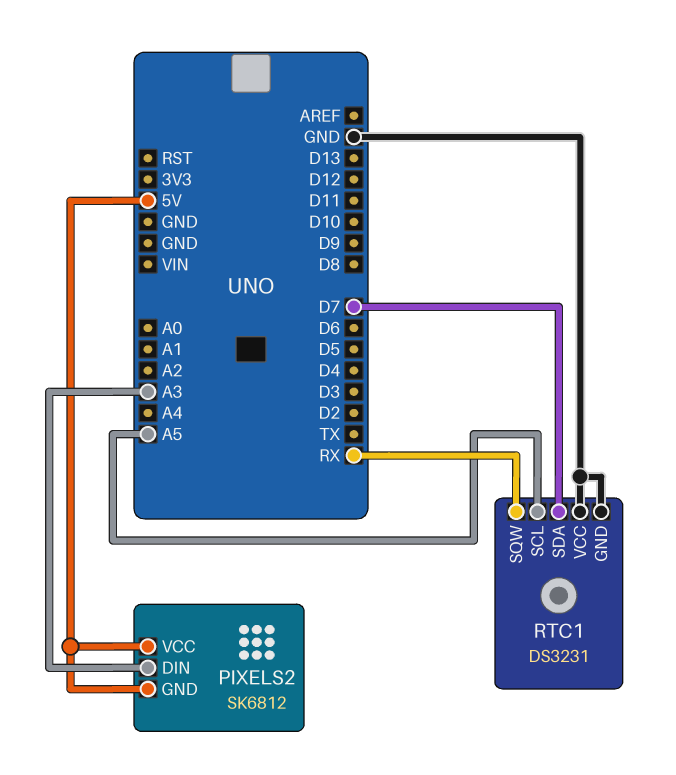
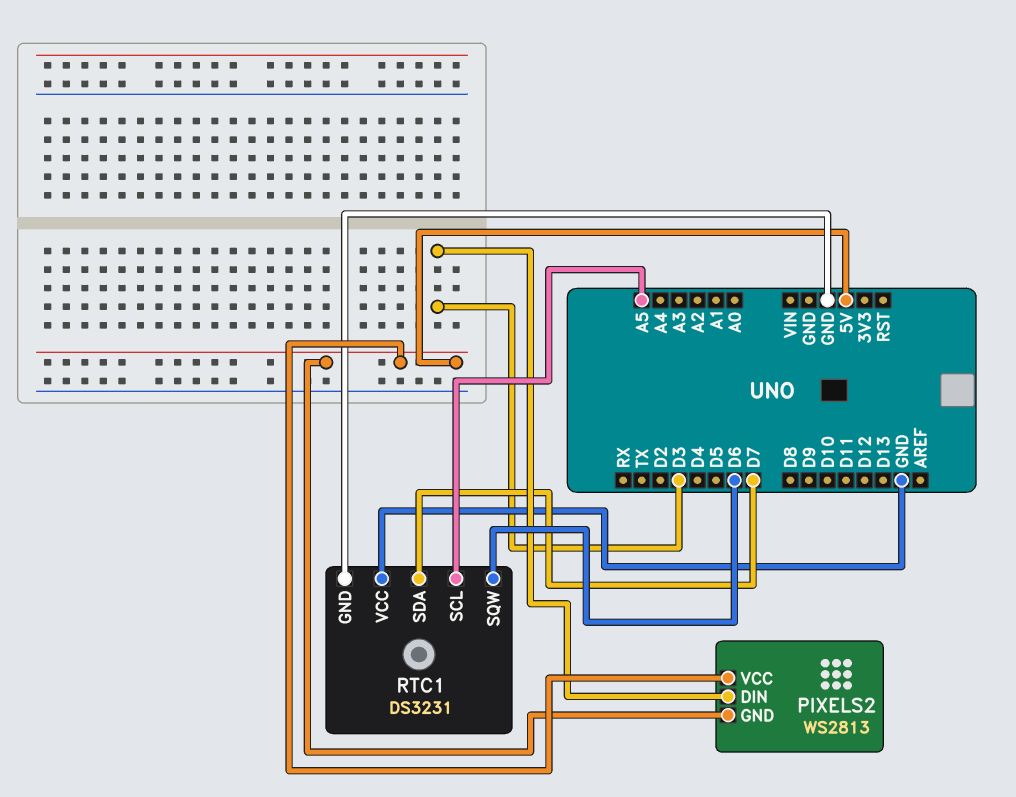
PIXELS2: SK6812 -> WS2813
PIXELS2 pin DIN: A3 -> D3
RTC1 pin SQW: RX -> D6

